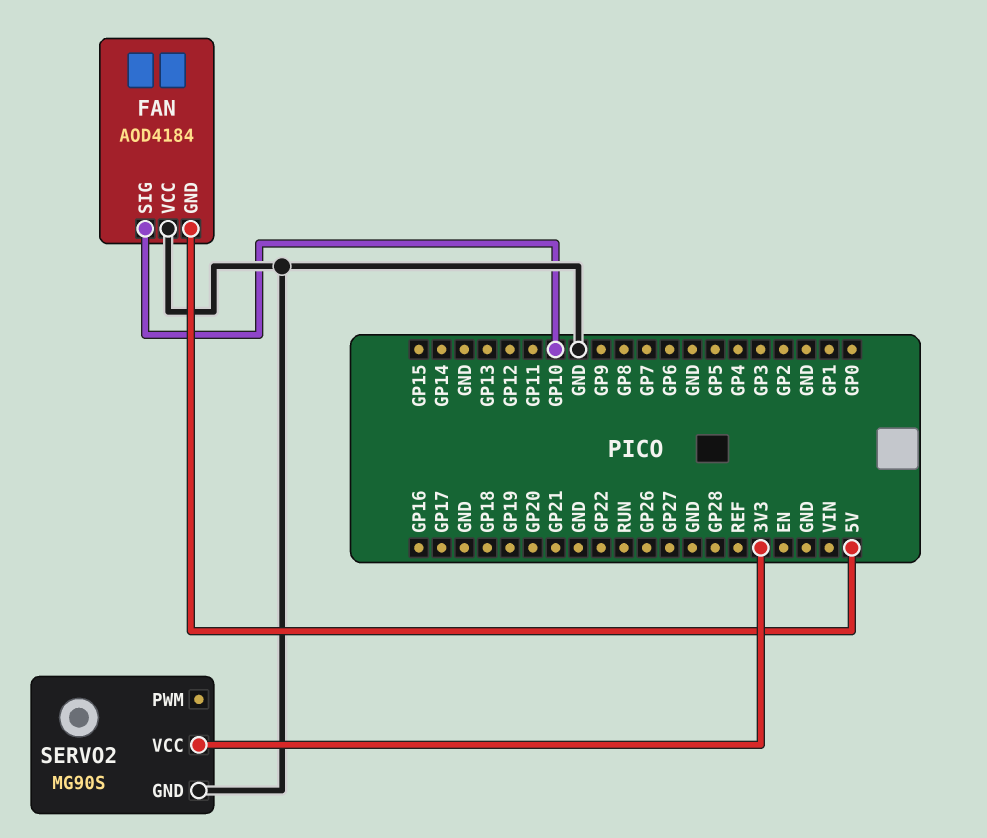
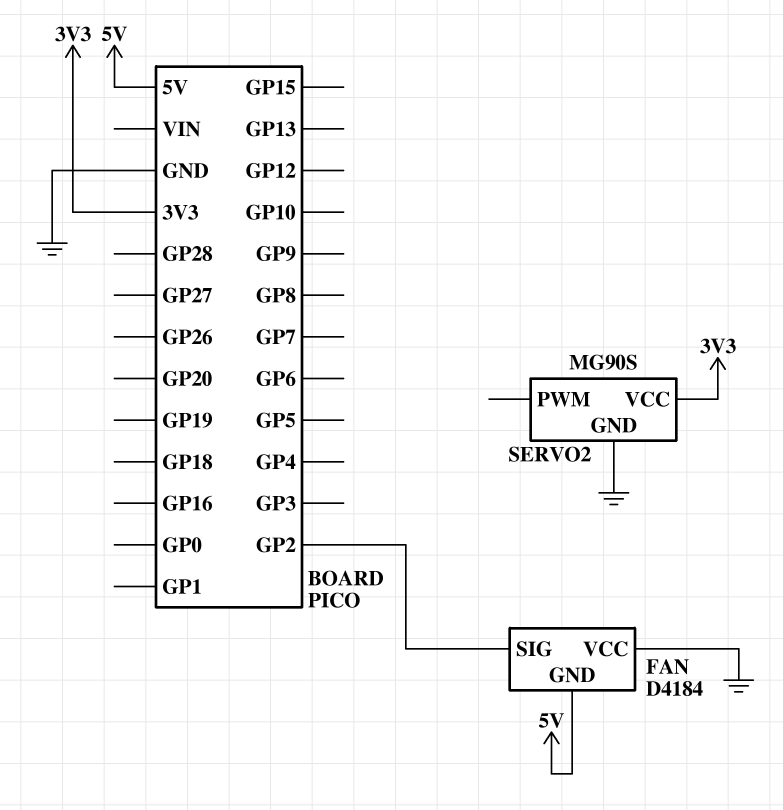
FAN: AOD4184 -> D4184
FAN pin SIG: GP10 -> GP2

